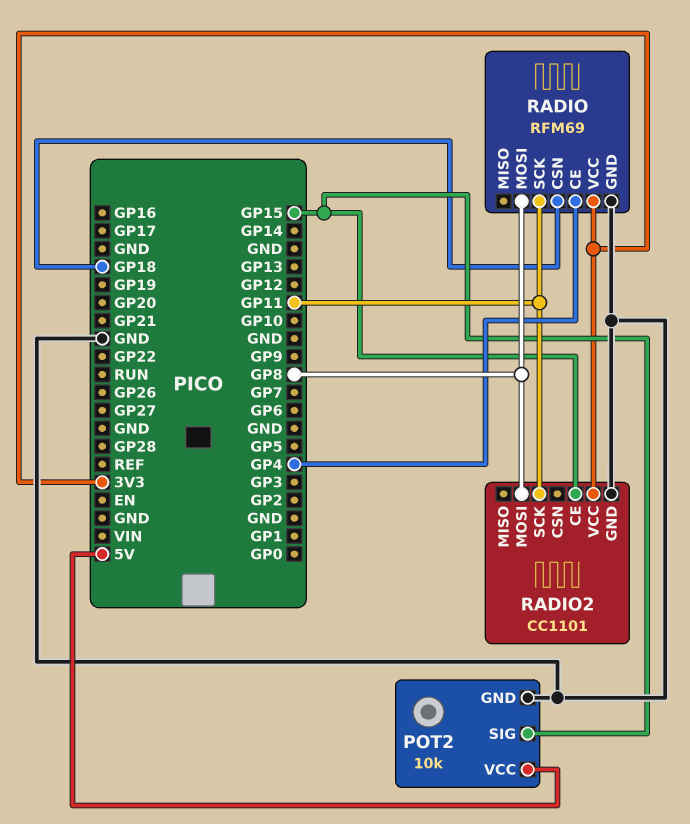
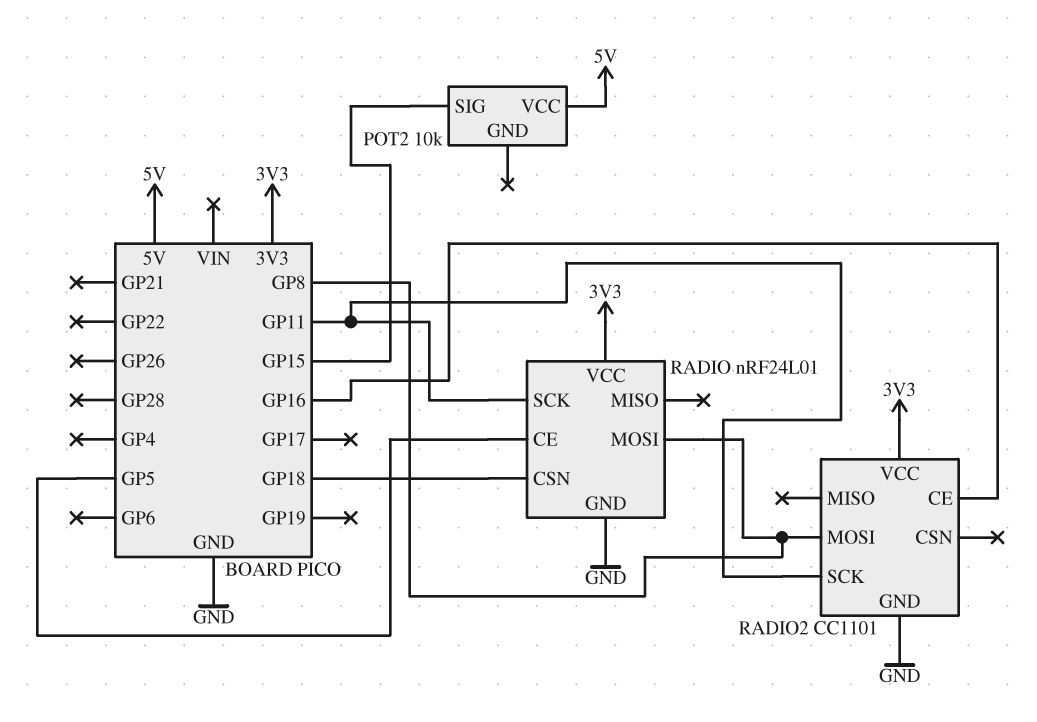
POT2 pin GND: GND -> none
RADIO: RFM69 -> nRF24L01
RADIO pin CE: GP4 -> GP5
RADIO2 pin CE: GP15 -> GP16

